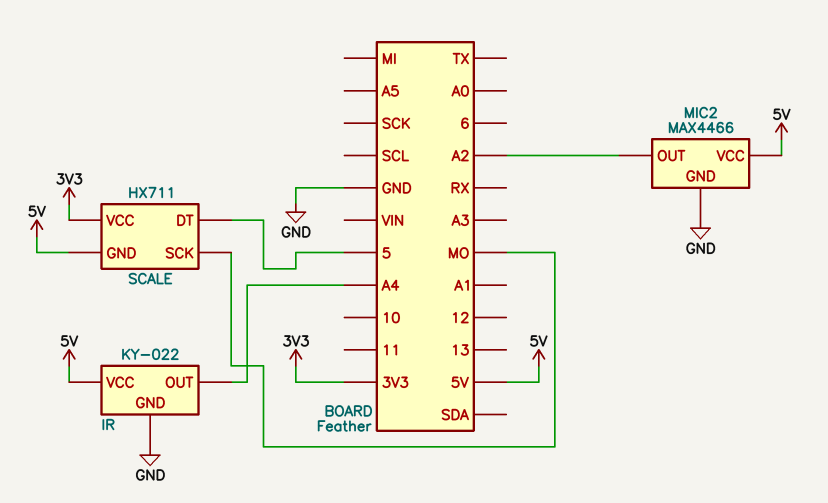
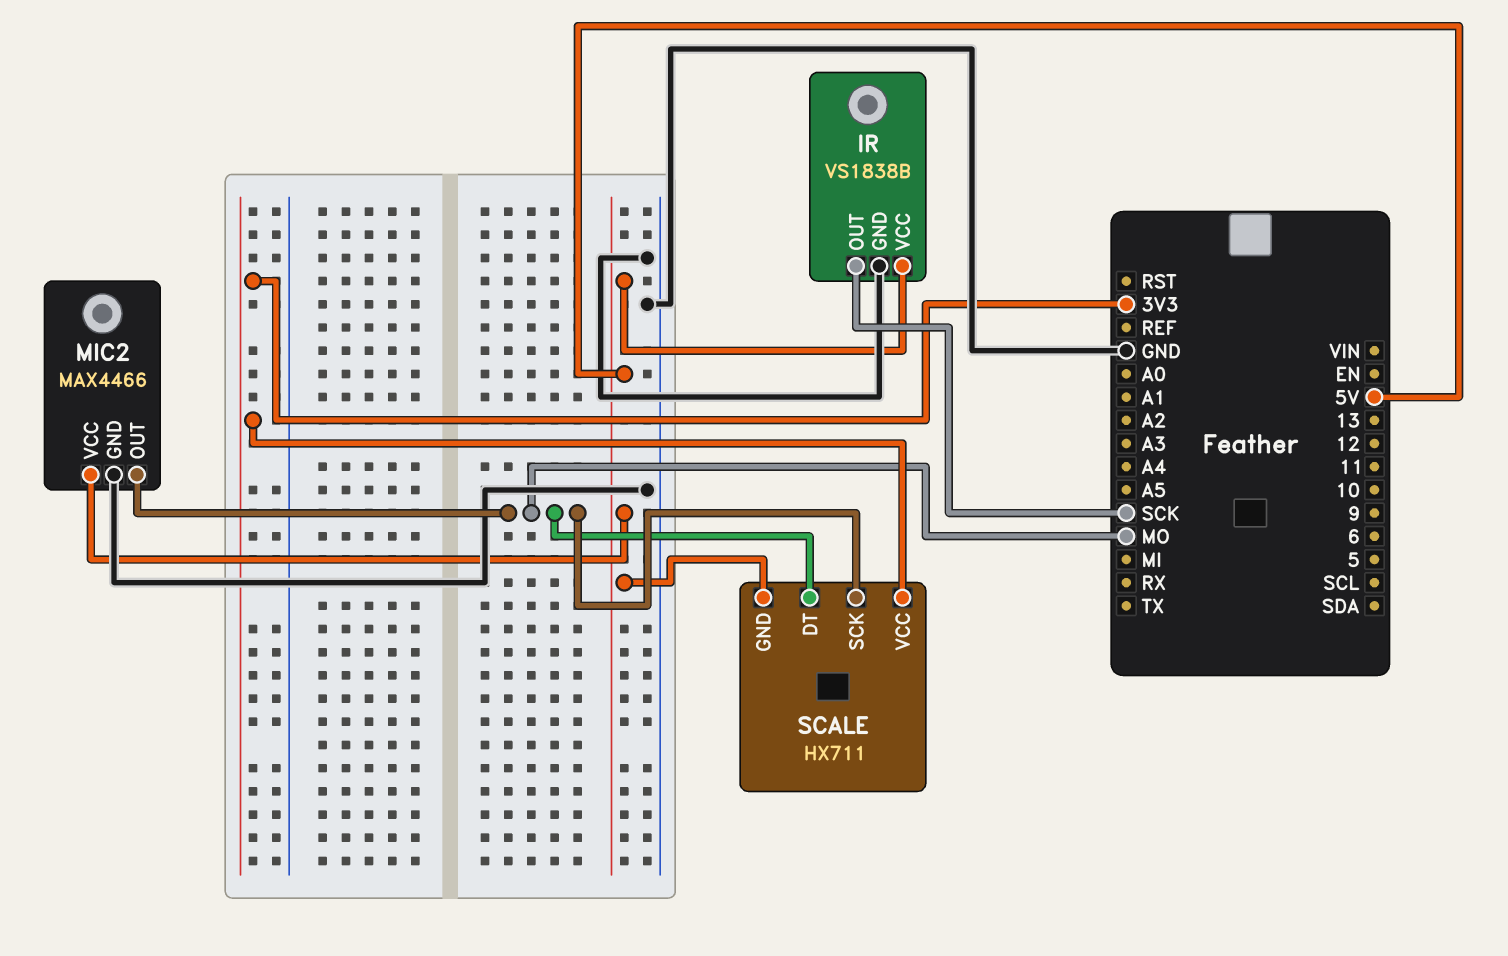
IR: KY-022 -> VS1838B
IR pin OUT: A4 -> SCK
MIC2 pin OUT: A2 -> MO
SCALE pin DT: 5 -> MO

